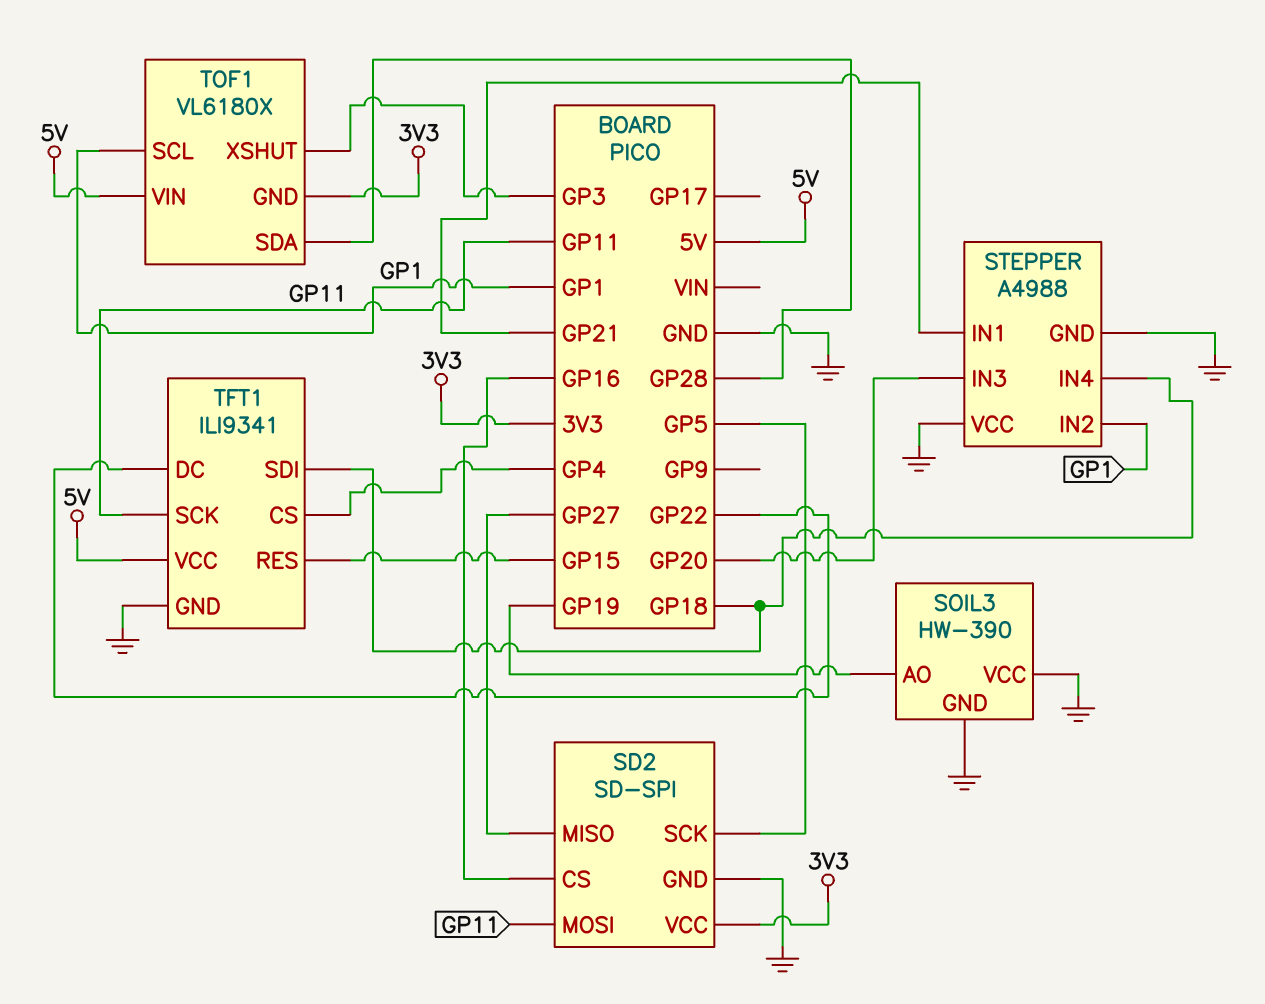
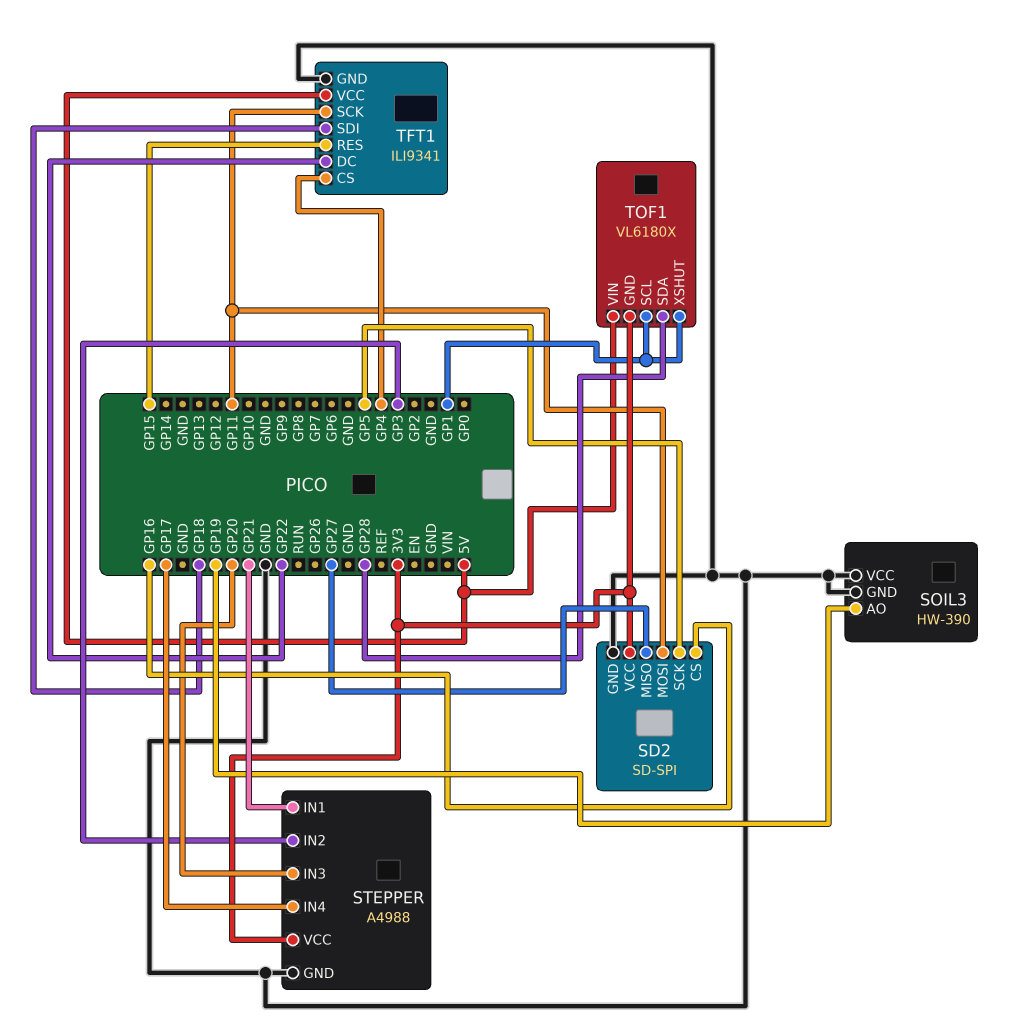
STEPPER pin IN2: GP1 -> GP3
STEPPER pin IN4: GP18 -> GP17
STEPPER pin VCC: GND -> 3V3
TOF1 pin XSHUT: GP3 -> GP1

